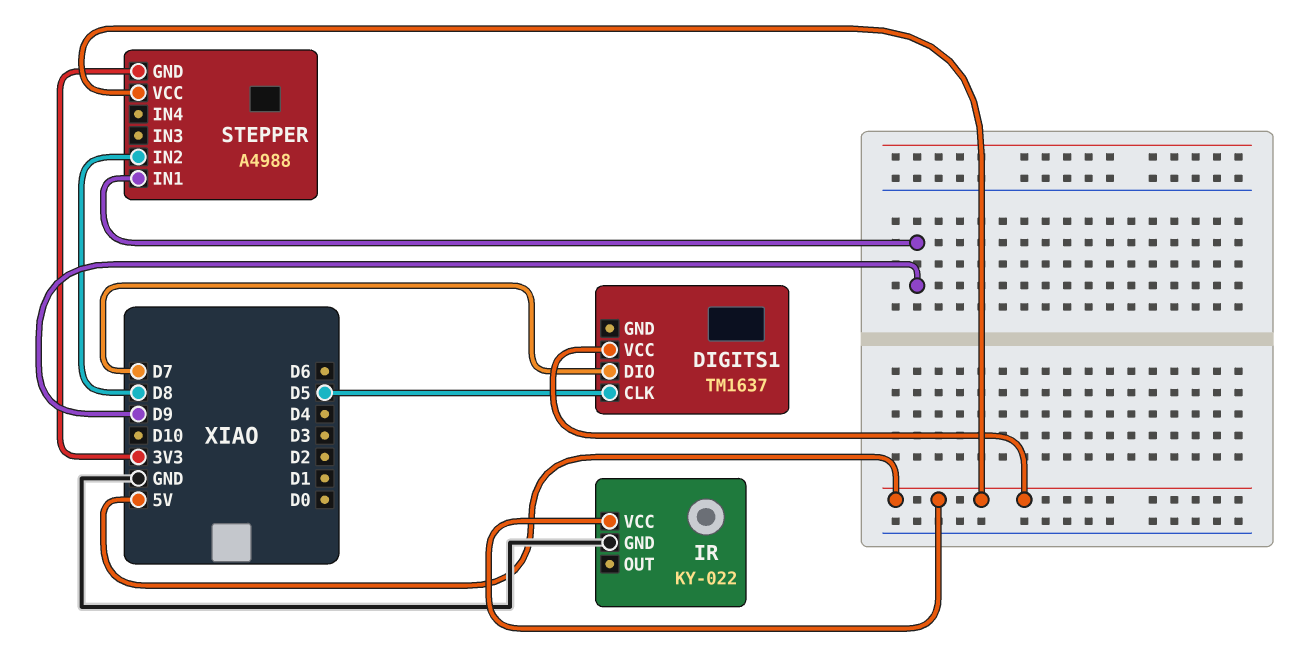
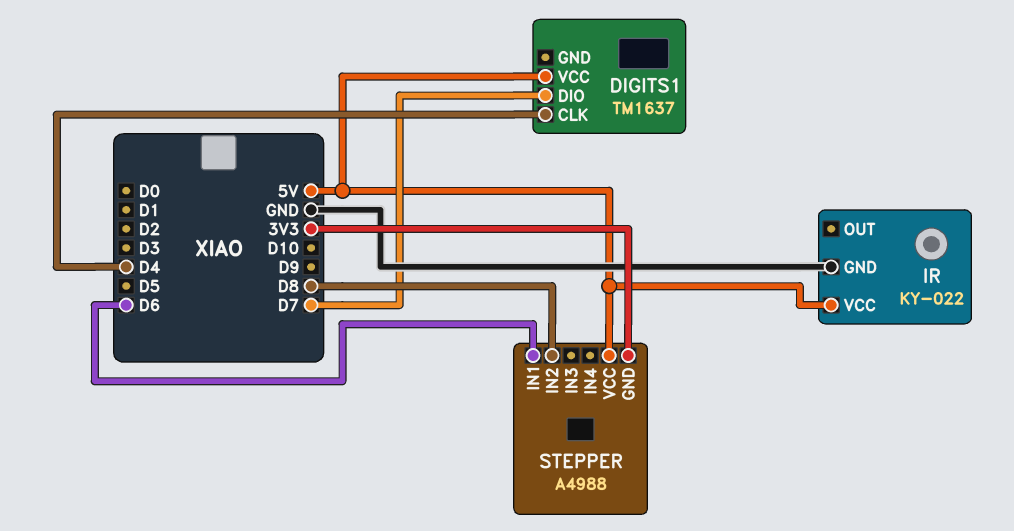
DIGITS1 pin CLK: D5 -> D4
STEPPER pin IN1: D9 -> D6

